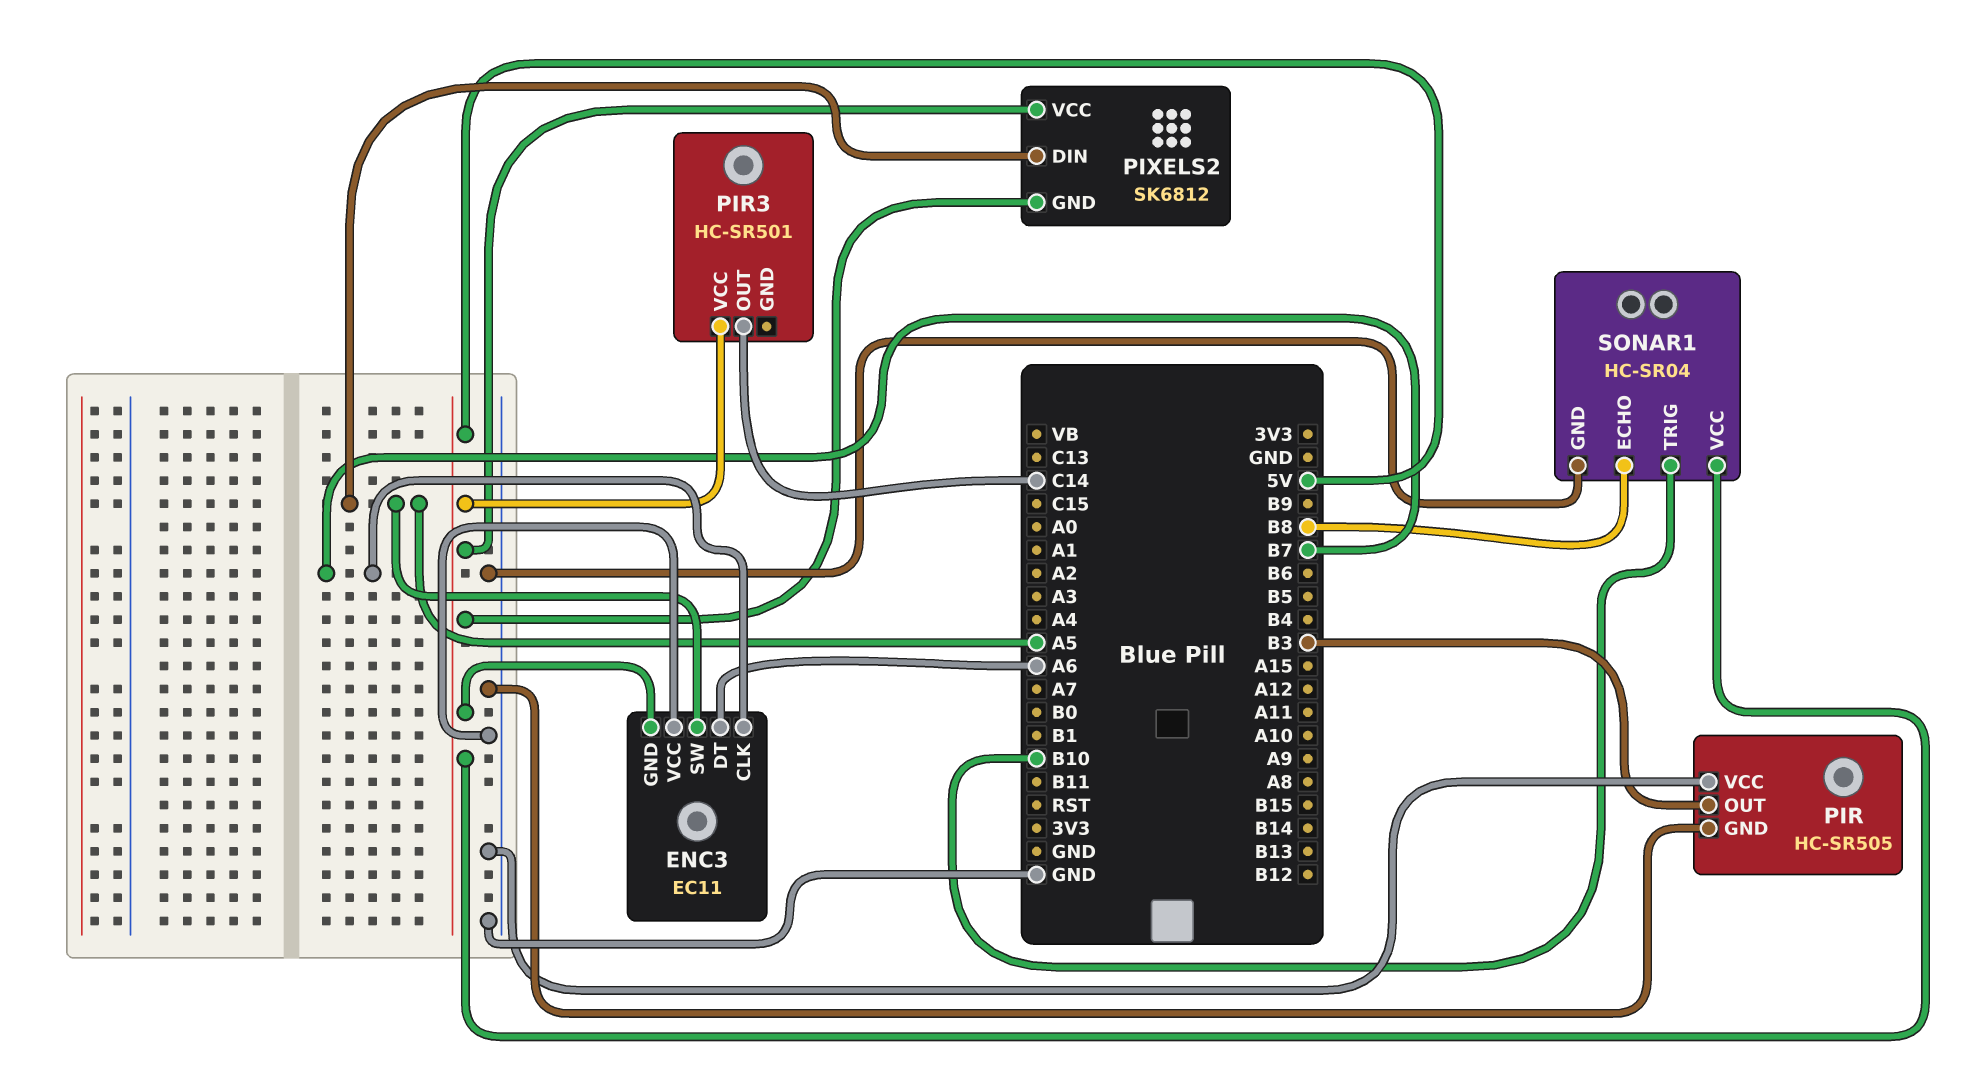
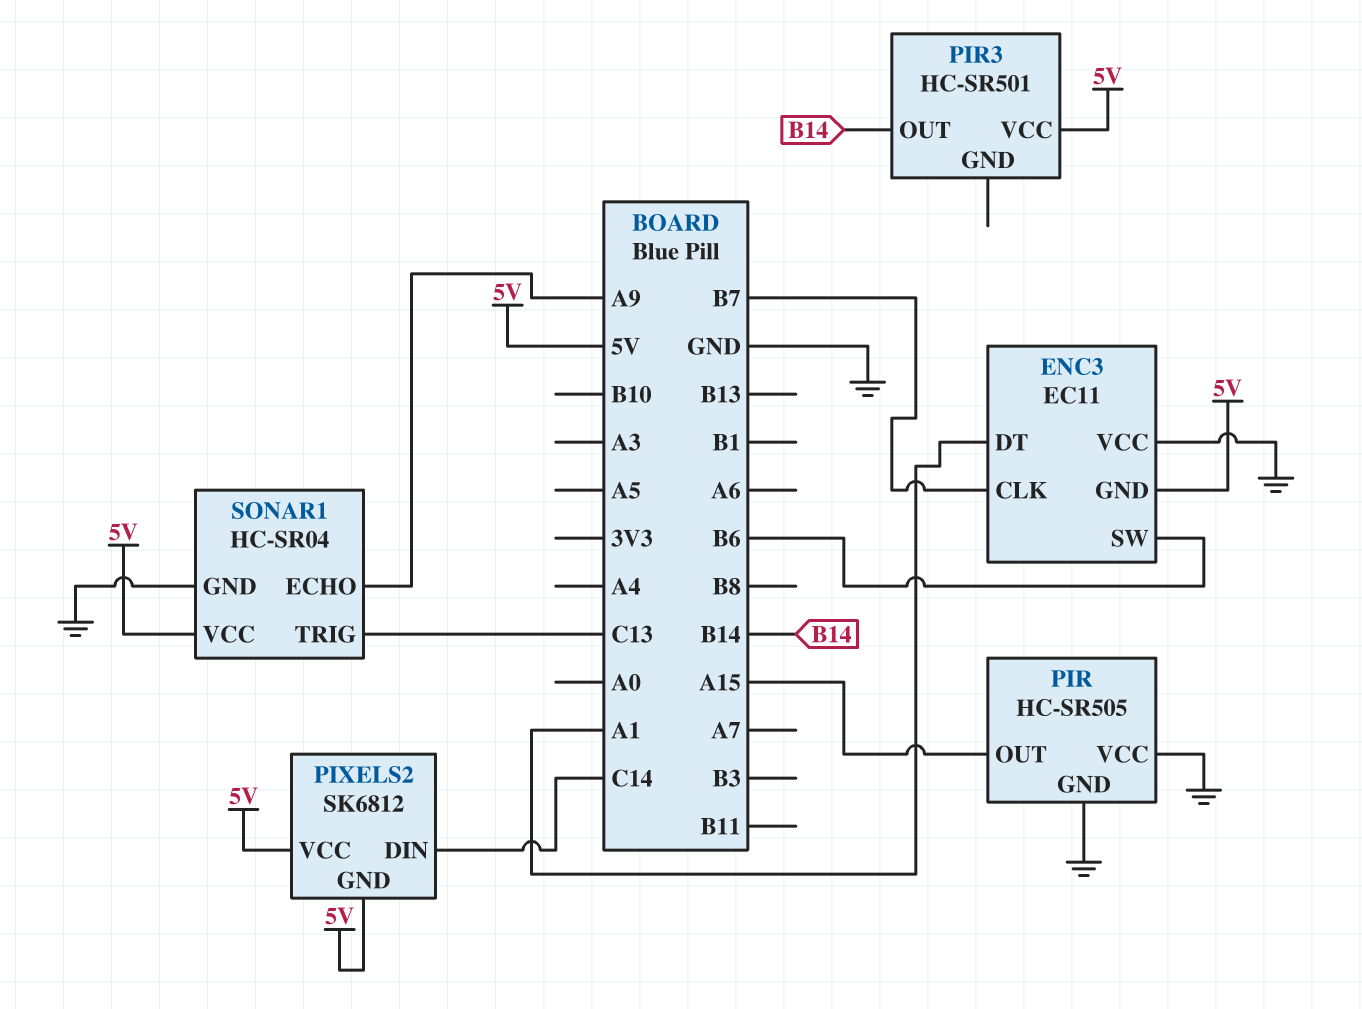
ENC3 pin DT: A6 -> A1
ENC3 pin SW: A5 -> B6
PIR pin OUT: B3 -> A15
PIR3 pin OUT: C14 -> B14
PIXELS2 pin DIN: A5 -> C14
SONAR1 pin ECHO: B8 -> A9
SONAR1 pin TRIG: B10 -> C13

